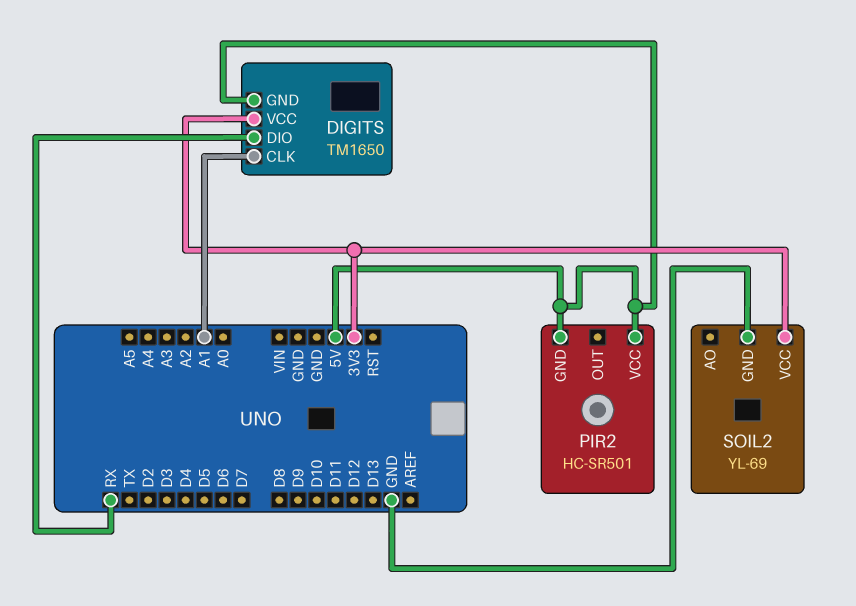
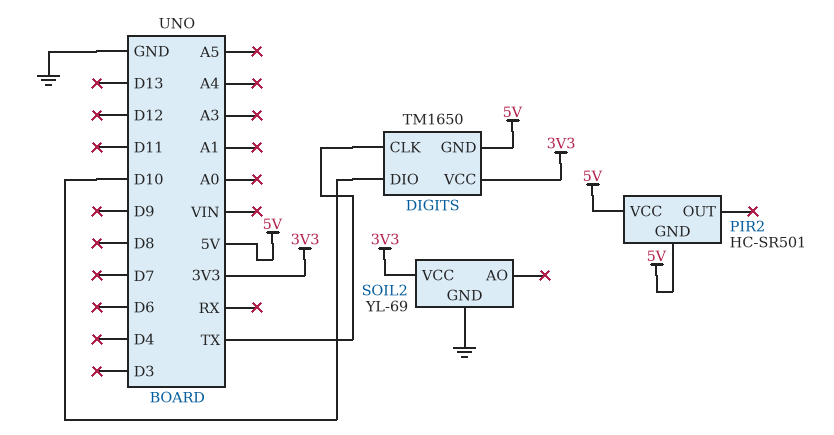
DIGITS pin CLK: A1 -> TX
DIGITS pin DIO: RX -> D10

